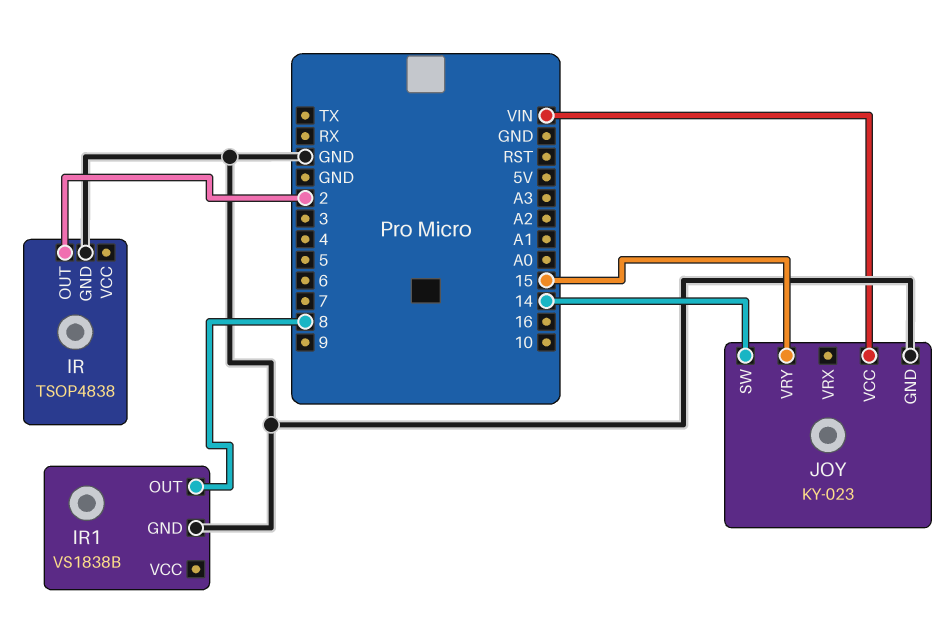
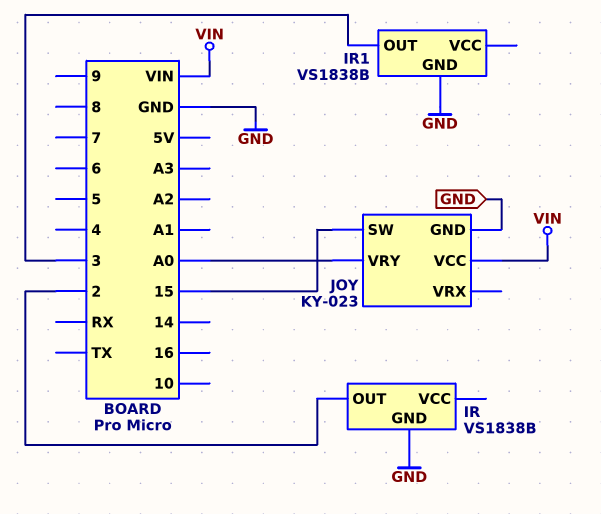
IR: TSOP4838 -> VS1838B
IR1 pin OUT: 8 -> 3
JOY pin SW: 14 -> 15
JOY pin VRY: 15 -> A0

